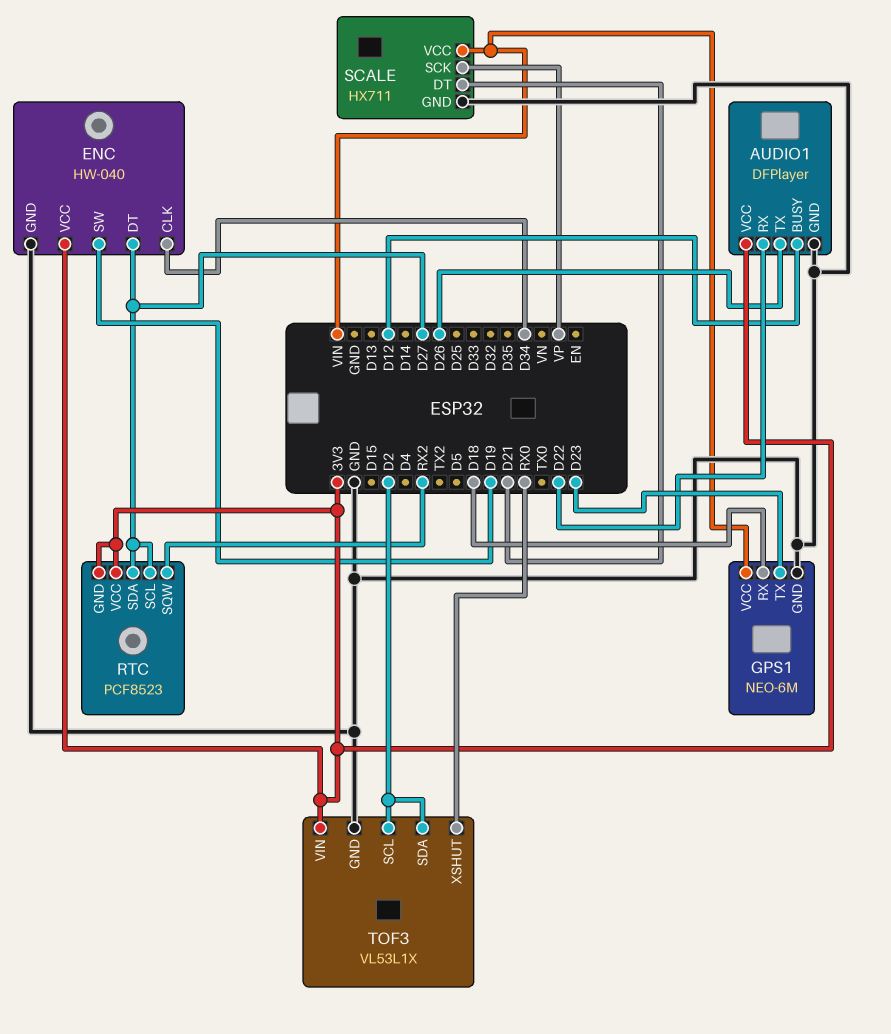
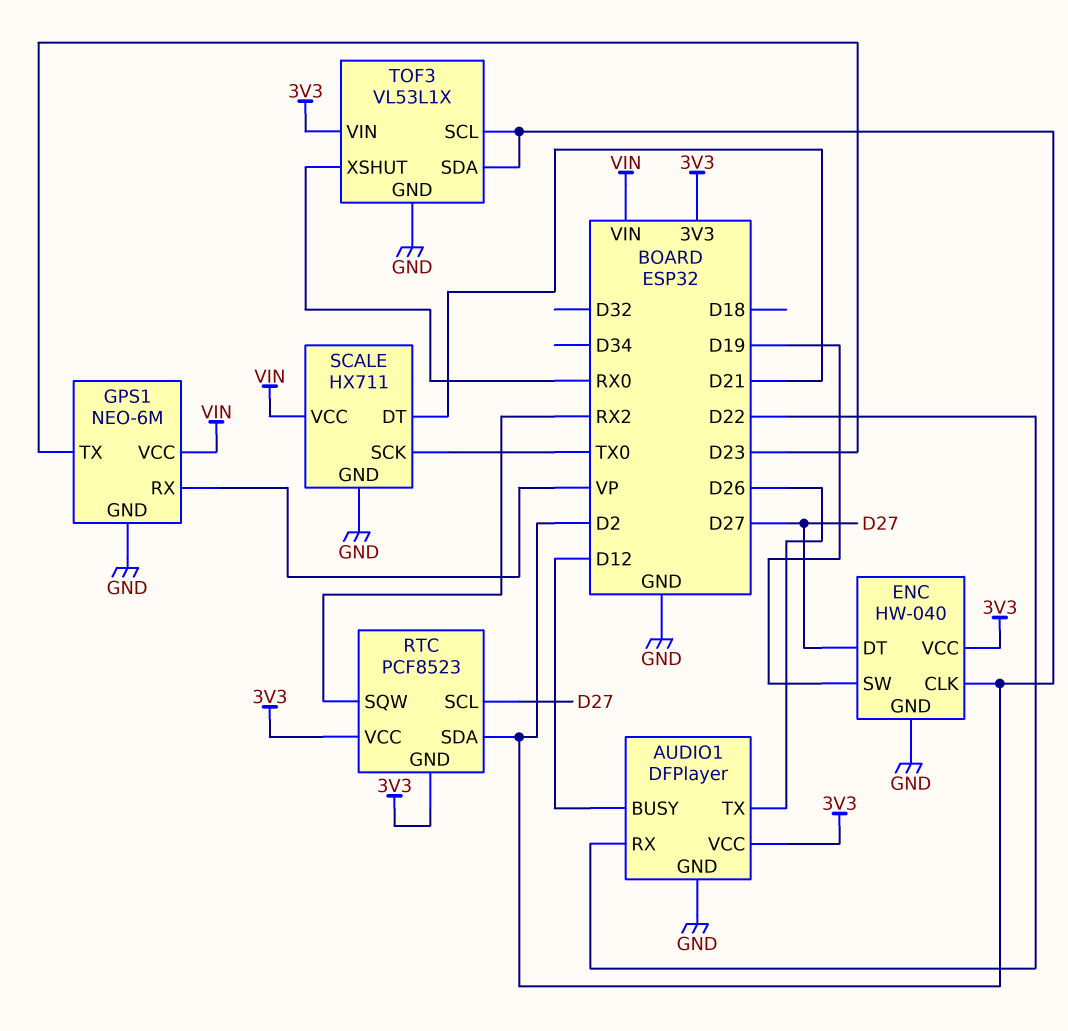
ENC pin CLK: D34 -> D2
GPS1 pin RX: D18 -> VP
RTC pin SDA: D27 -> D2
SCALE pin SCK: VP -> TX0

